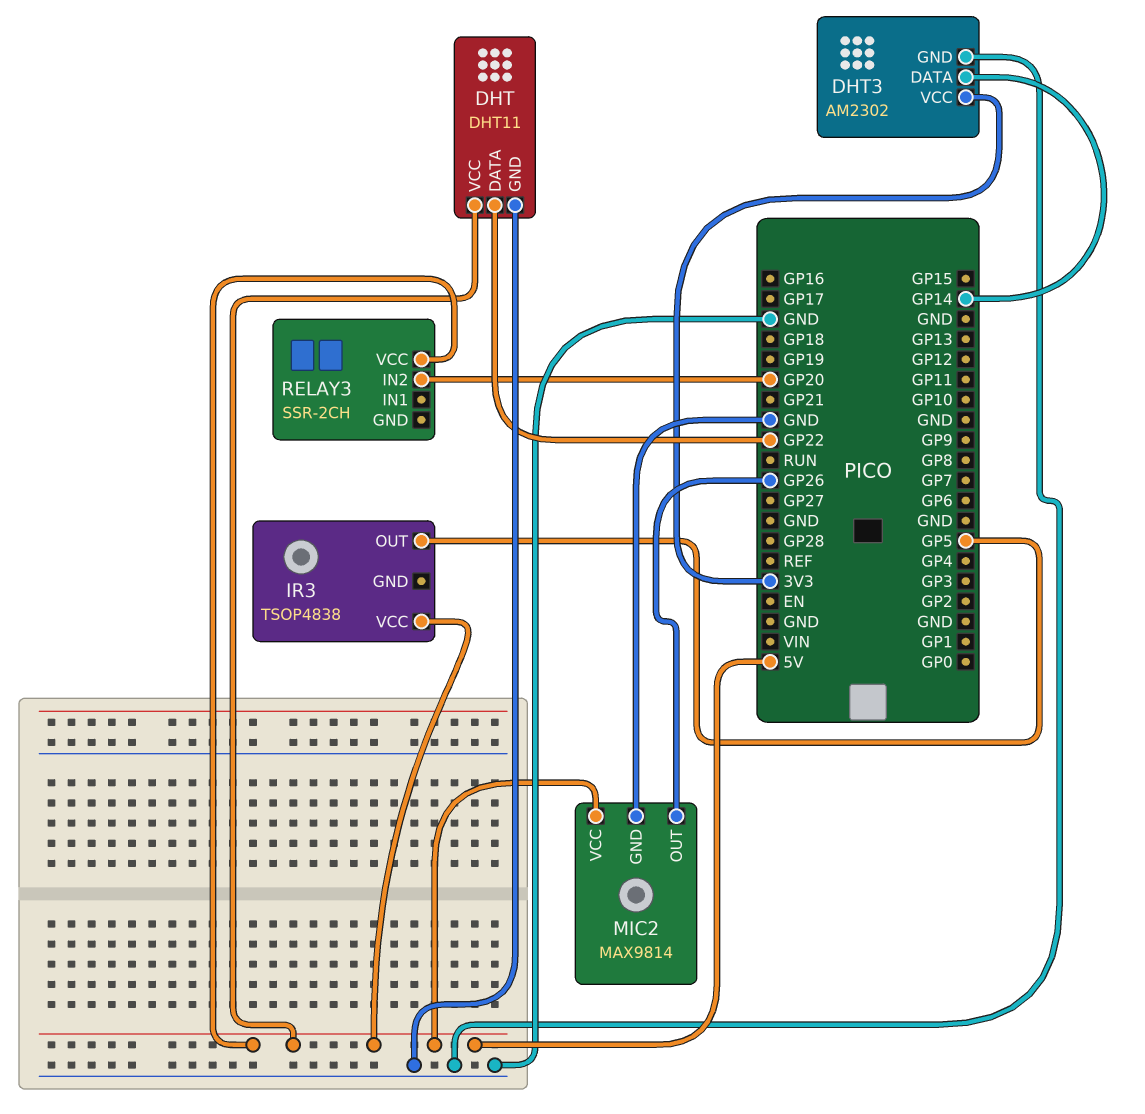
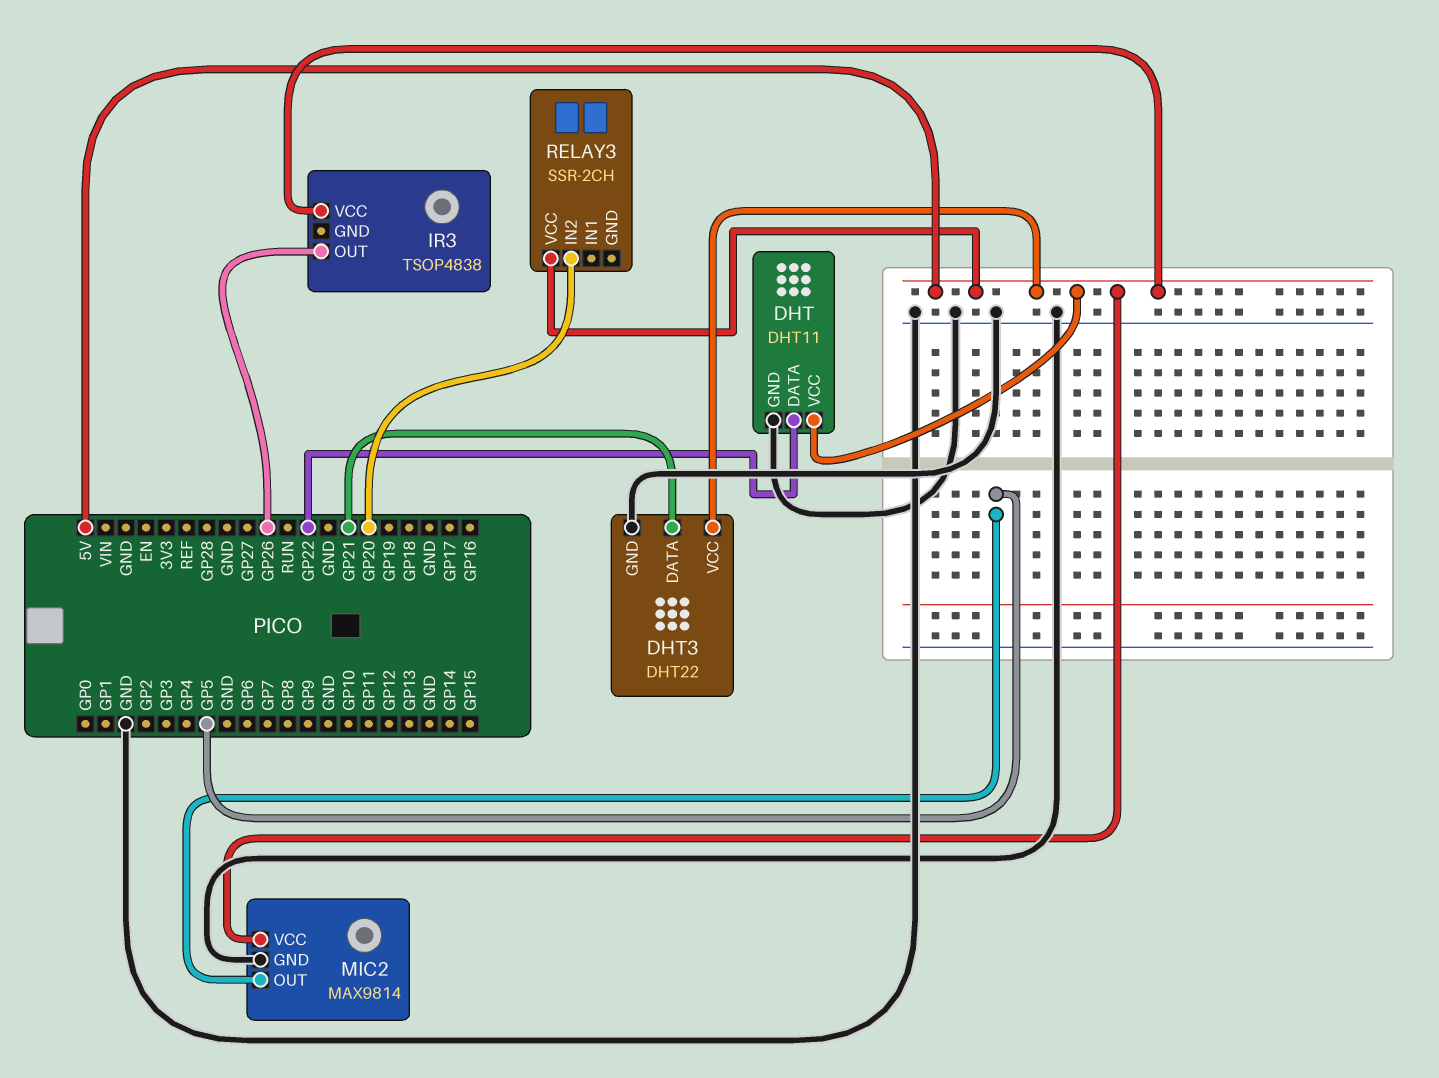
DHT3: AM2302 -> DHT22
DHT3 pin DATA: GP14 -> GP21
DHT3 pin VCC: 3V3 -> 5V
IR3 pin OUT: GP5 -> GP26
MIC2 pin OUT: GP26 -> GP5

